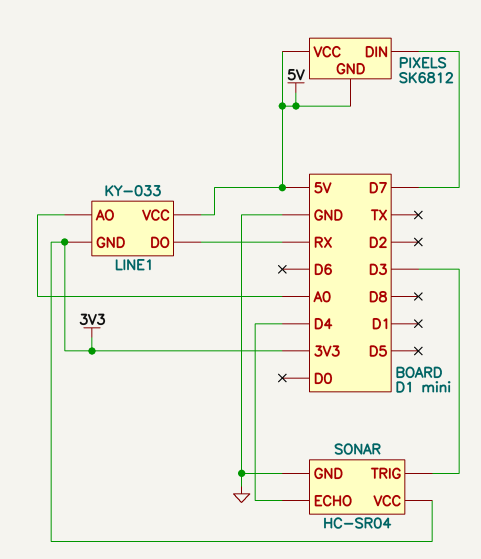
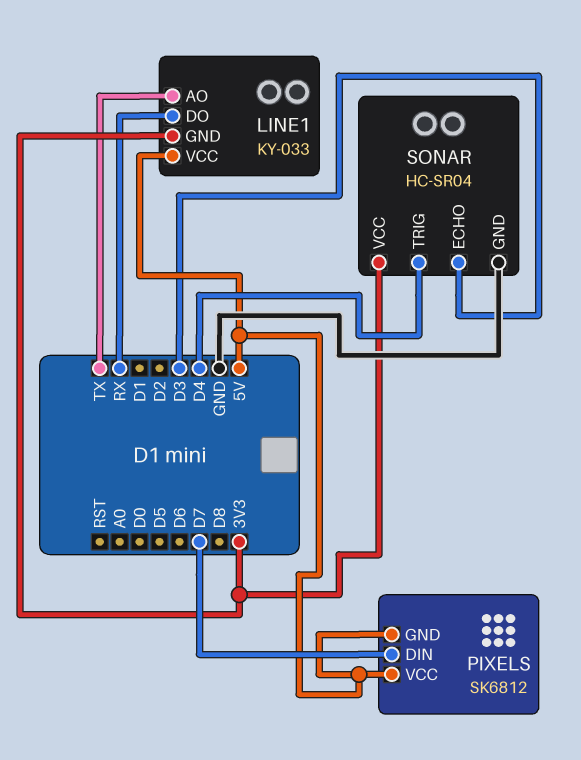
LINE1 pin AO: A0 -> TX
SONAR pin ECHO: D4 -> D3
SONAR pin TRIG: D3 -> D4

